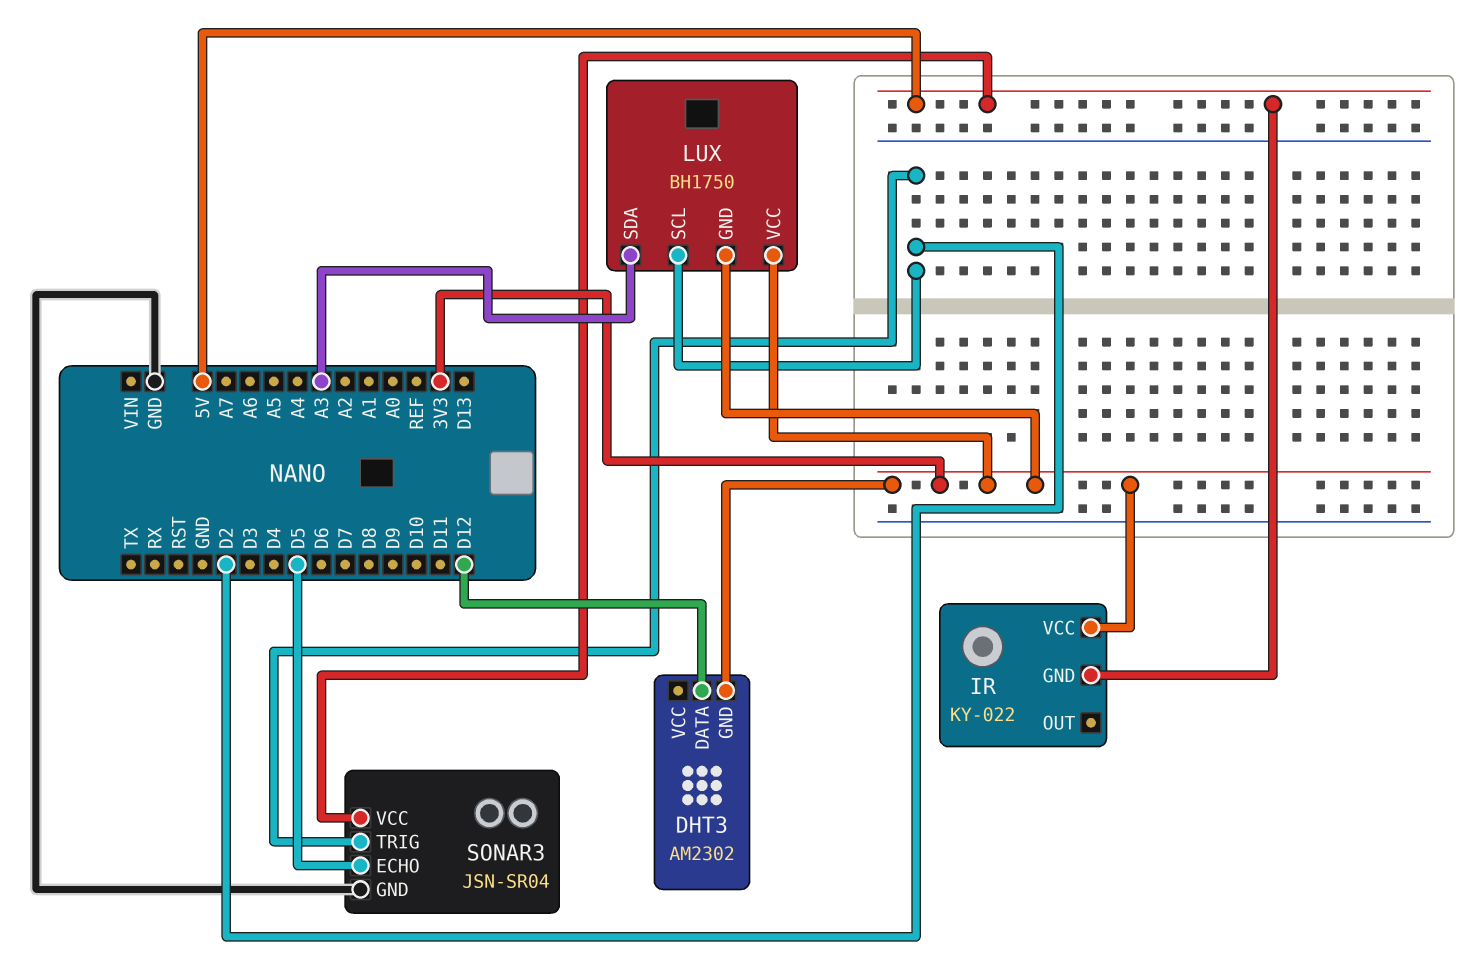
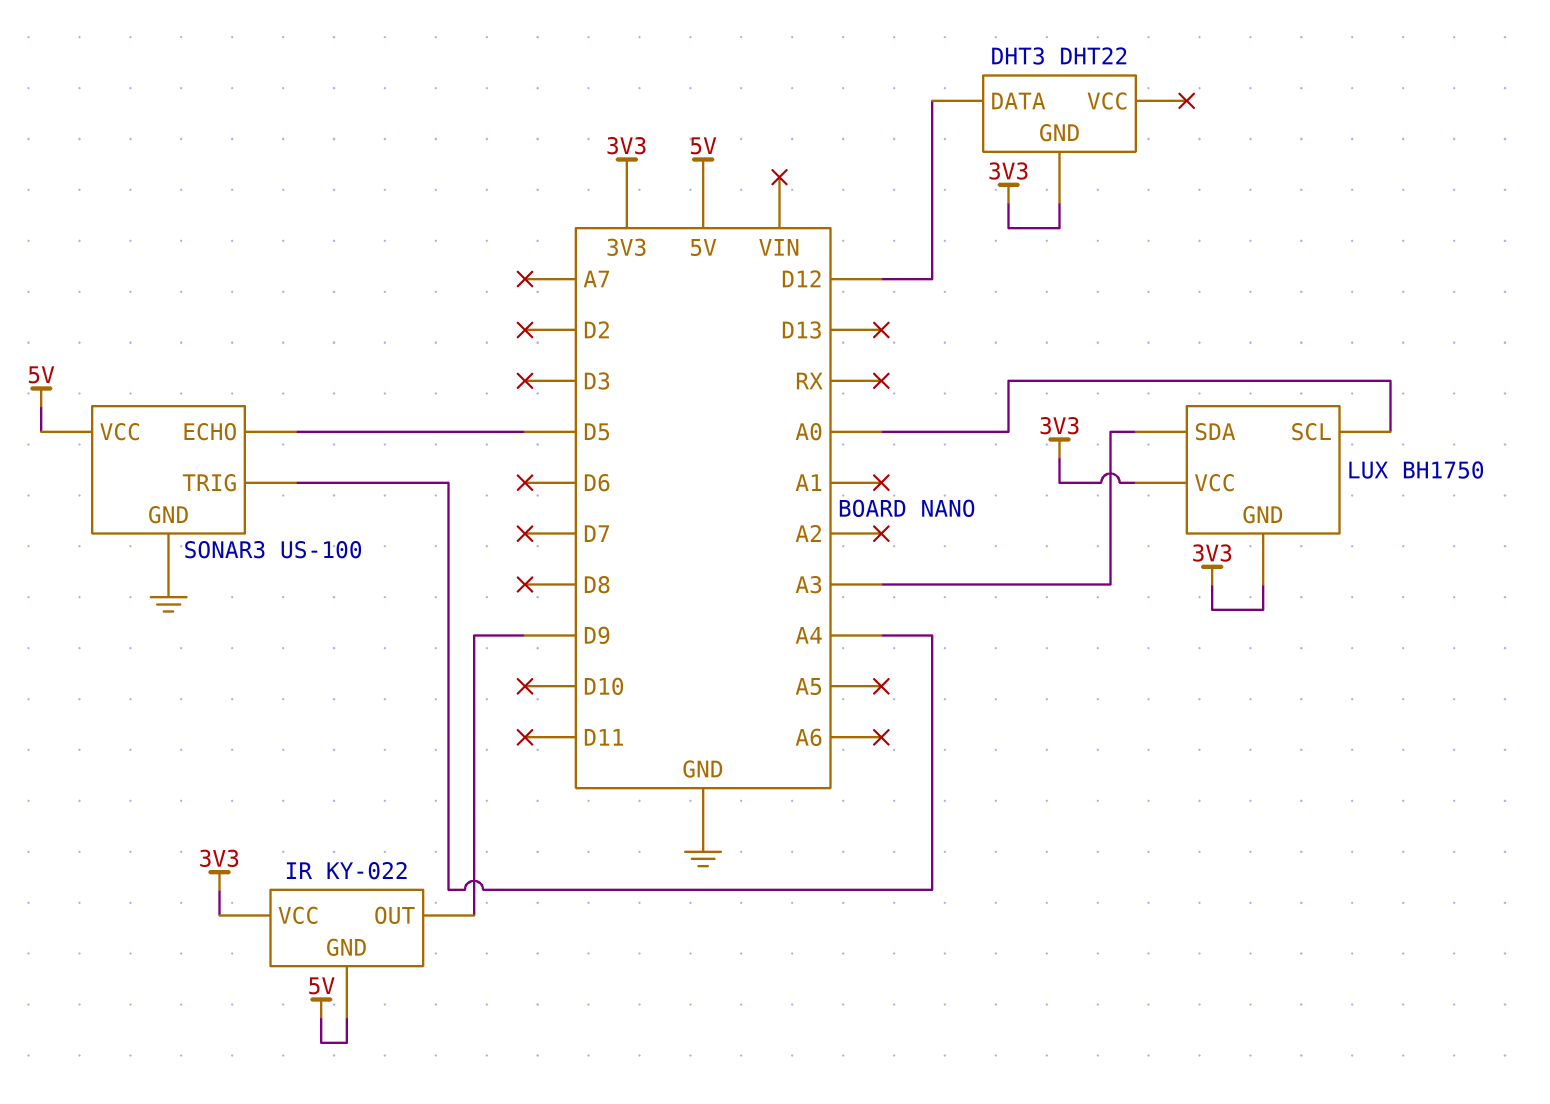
DHT3: AM2302 -> DHT22
IR pin OUT: none -> D9
LUX pin SCL: D2 -> A0
SONAR3: JSN-SR04 -> US-100
SONAR3 pin TRIG: D2 -> A4

